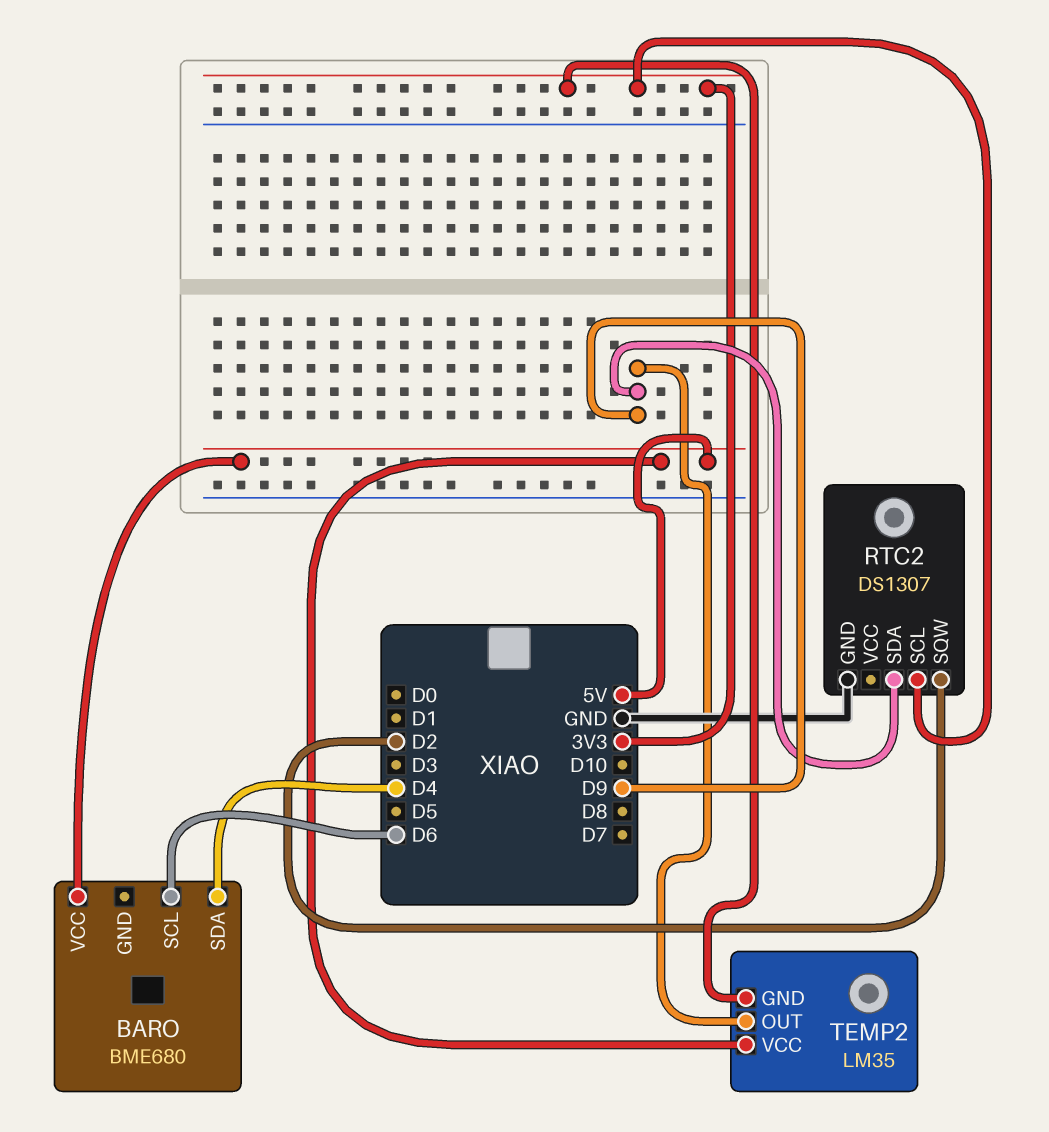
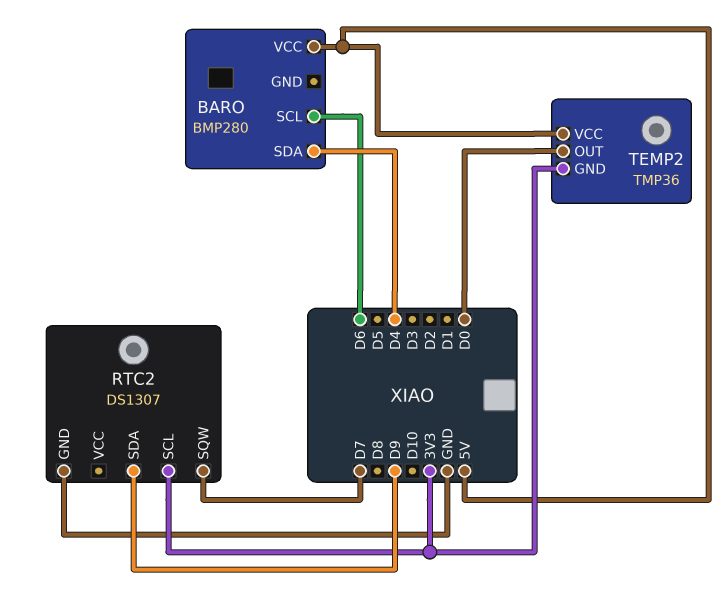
BARO: BME680 -> BMP280
RTC2 pin SQW: D2 -> D7
TEMP2: LM35 -> TMP36
TEMP2 pin OUT: D9 -> D0

